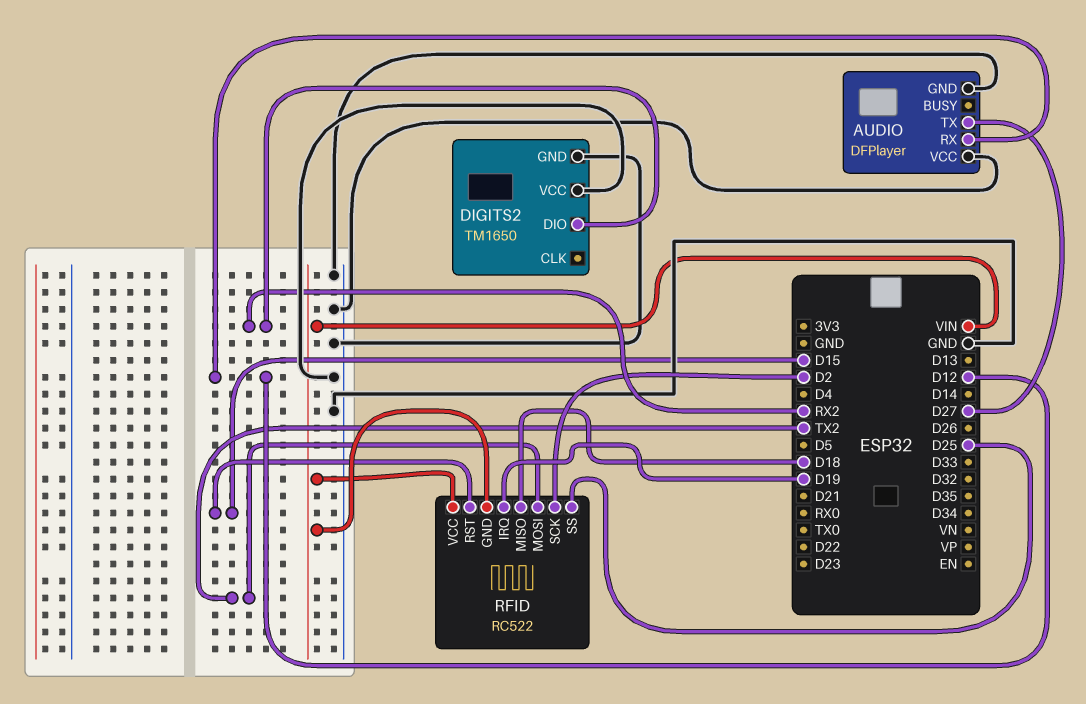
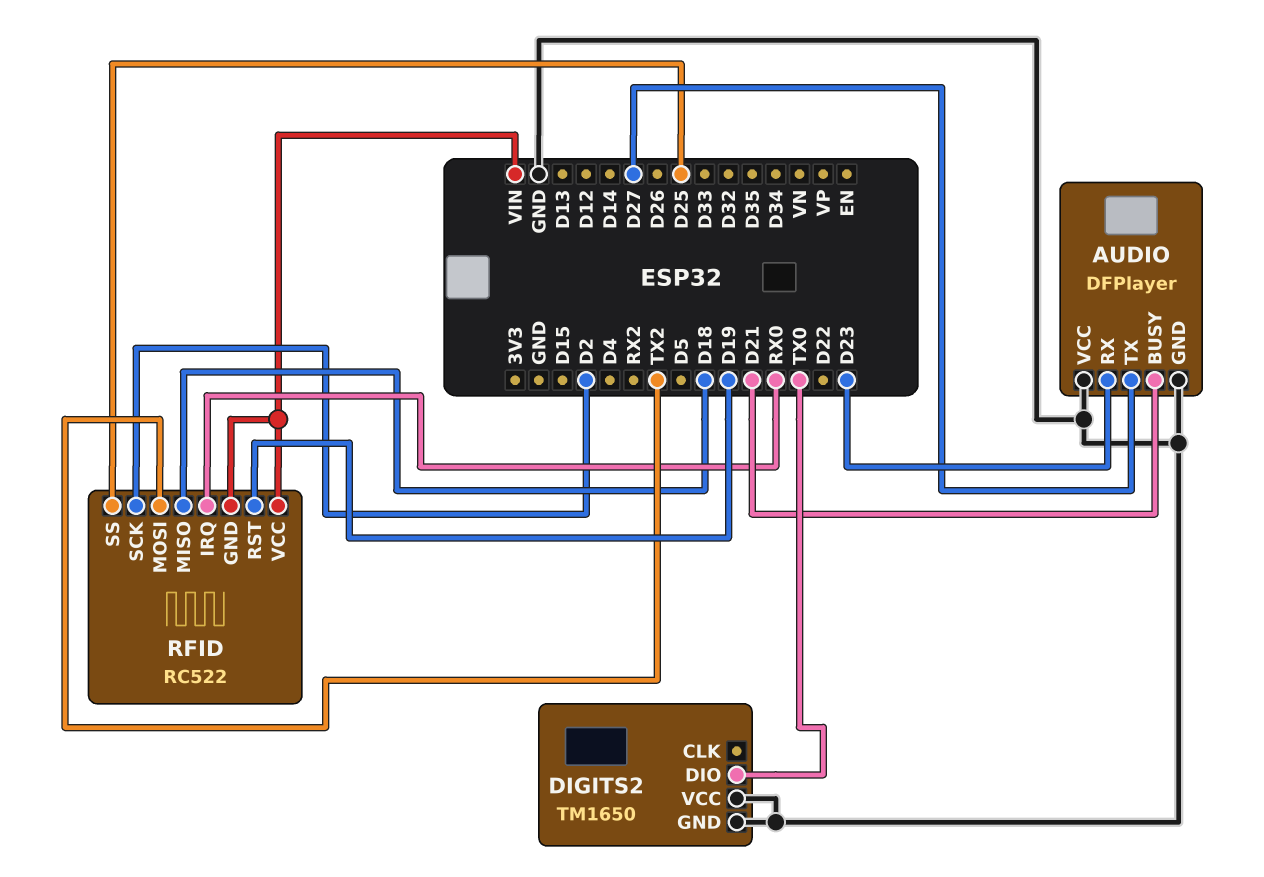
AUDIO pin BUSY: none -> D21
AUDIO pin RX: D12 -> D23
DIGITS2 pin DIO: RX2 -> TX0
RFID pin IRQ: D19 -> RX0
RFID pin RST: D15 -> D19

